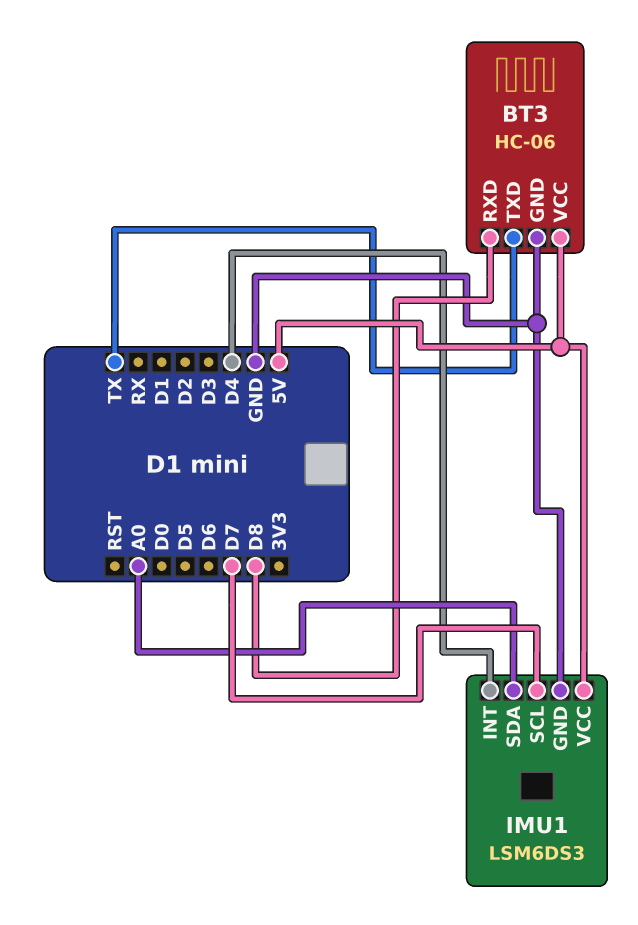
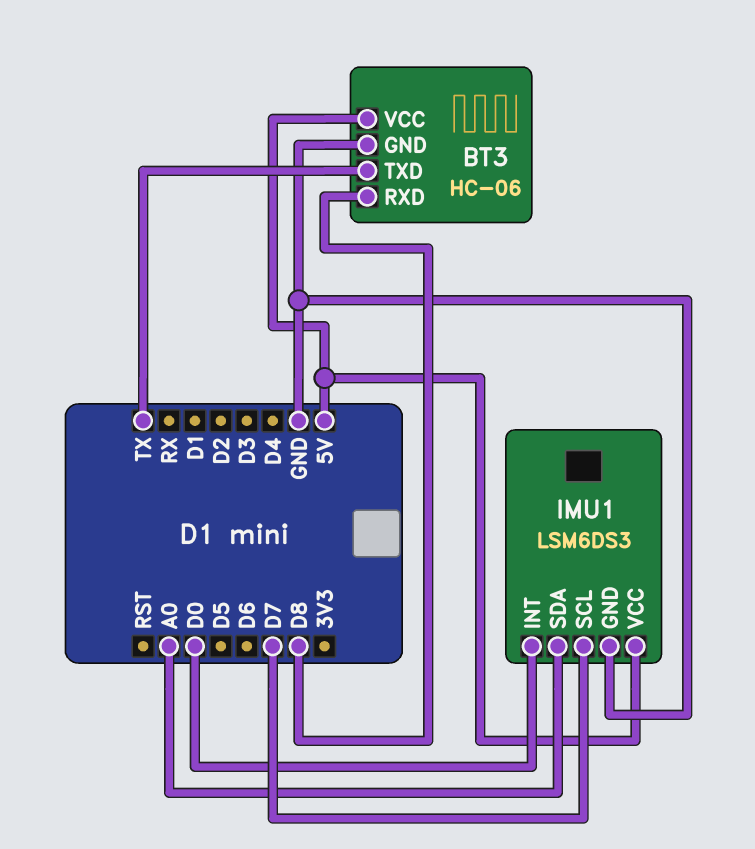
IMU1 pin INT: D4 -> D0

